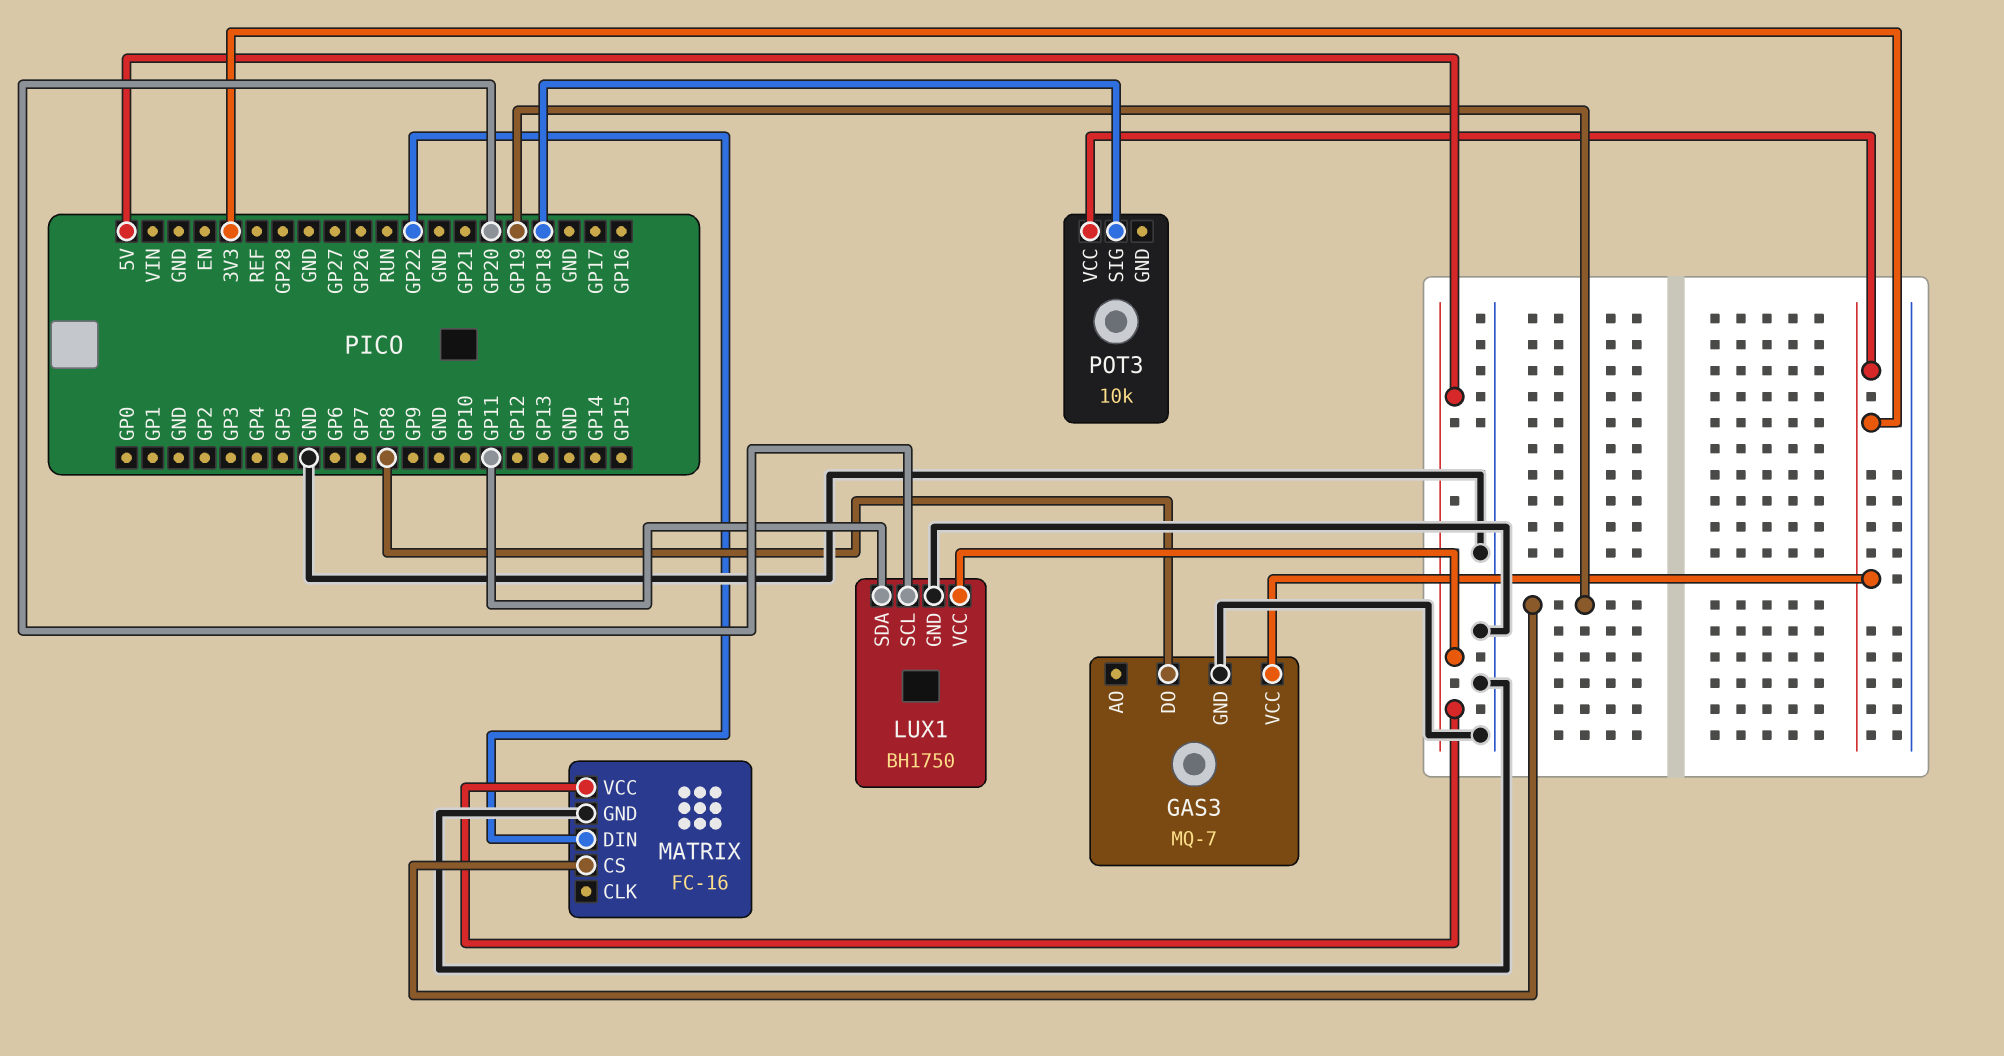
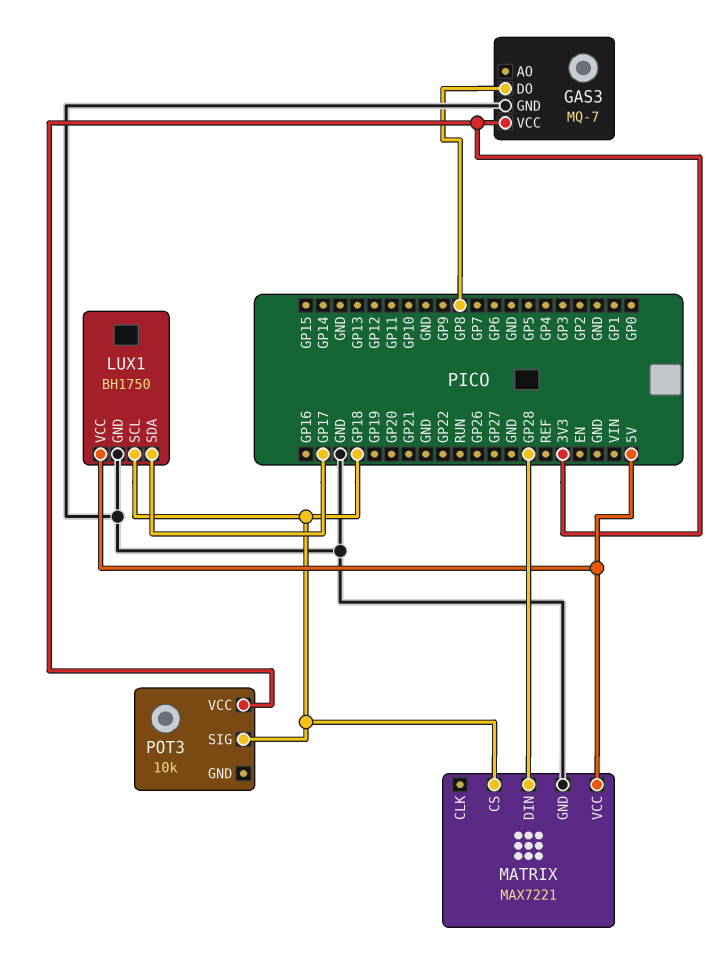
LUX1 pin SCL: GP20 -> GP18
LUX1 pin SDA: GP11 -> GP17
MATRIX: FC-16 -> MAX7221
MATRIX pin CS: GP19 -> GP18
MATRIX pin DIN: GP22 -> GP28

